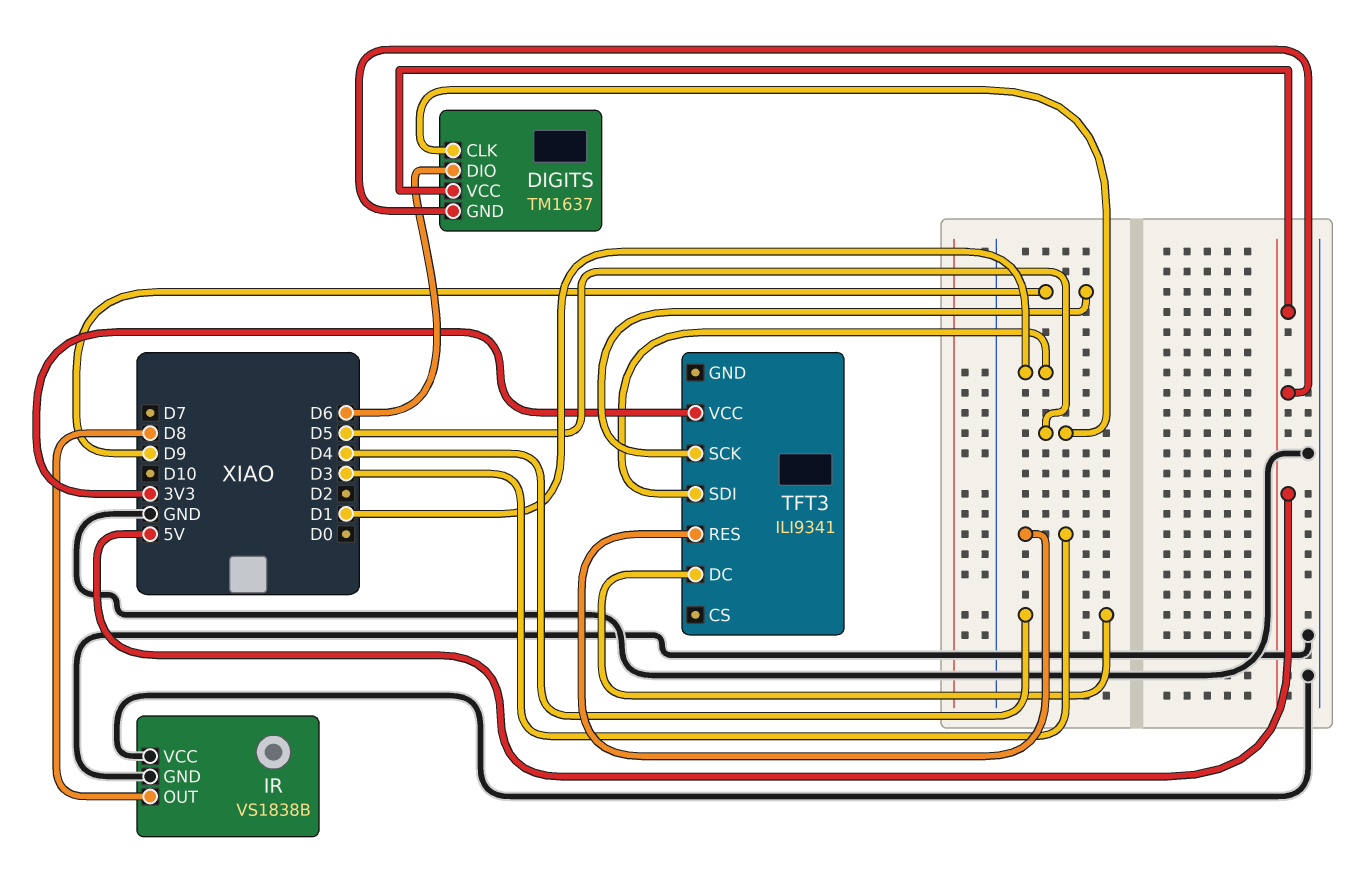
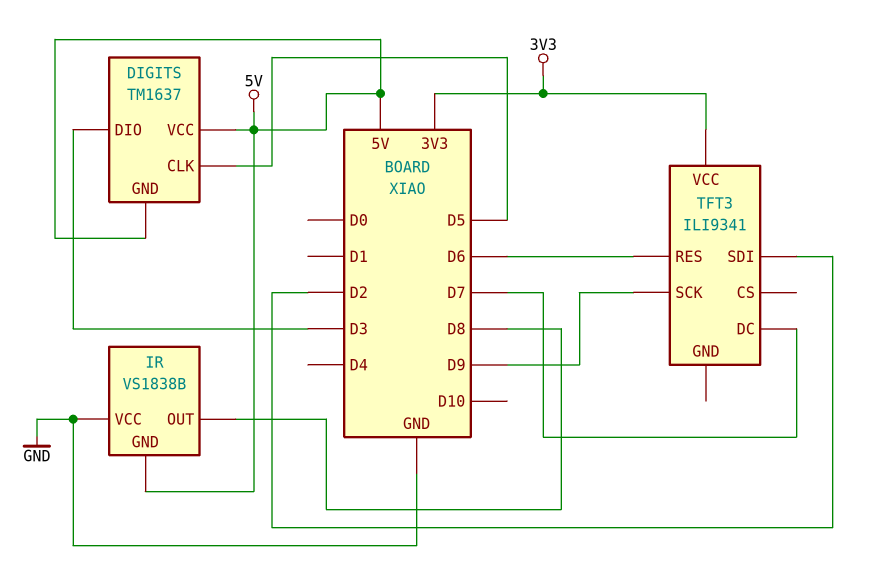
DIGITS pin DIO: D6 -> D3
IR pin GND: GND -> 5V
TFT3 pin DC: D4 -> D7
TFT3 pin RES: D3 -> D6
TFT3 pin SDI: D1 -> D2

